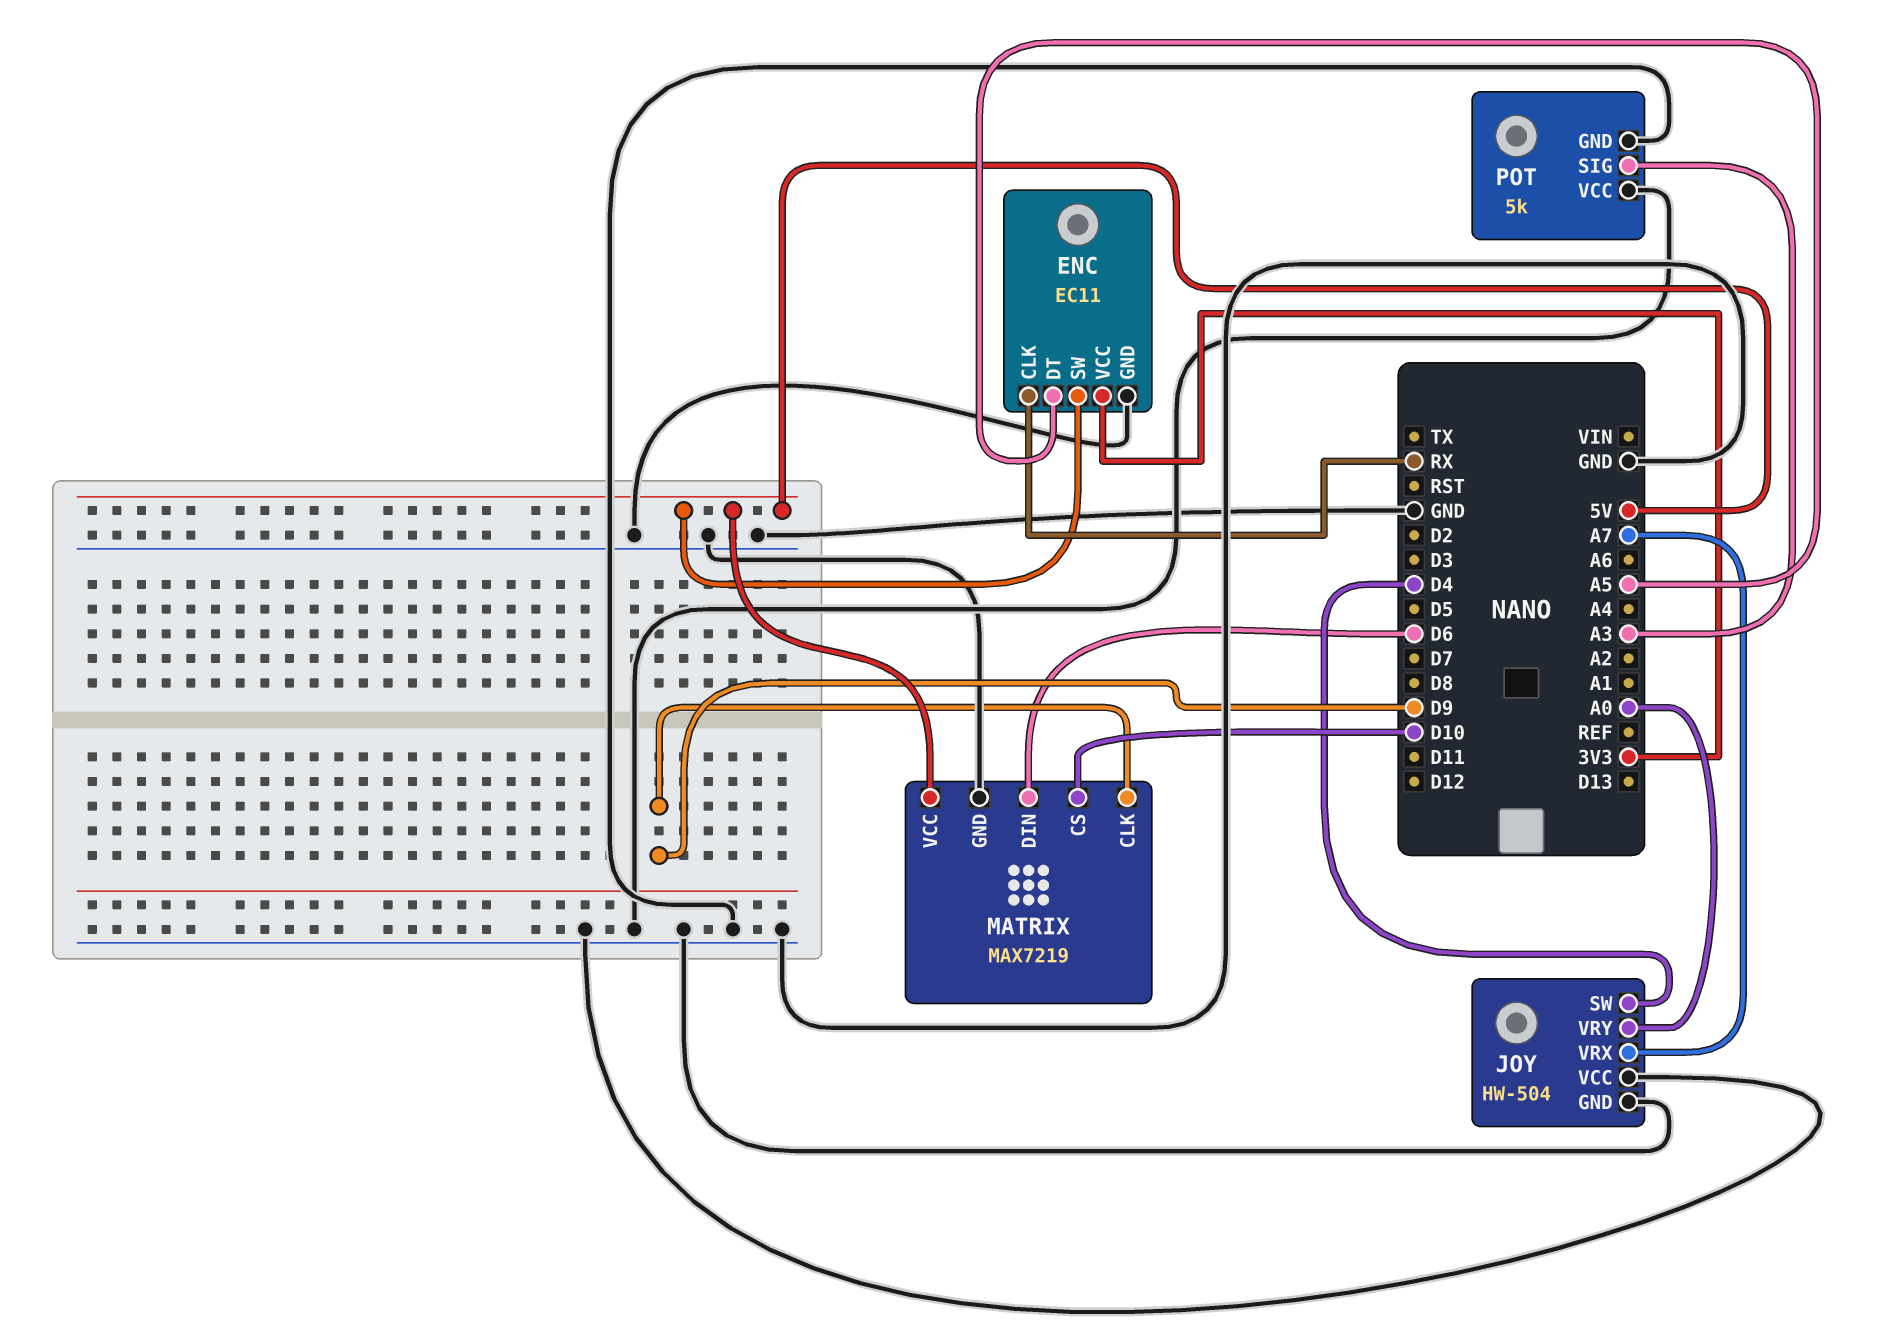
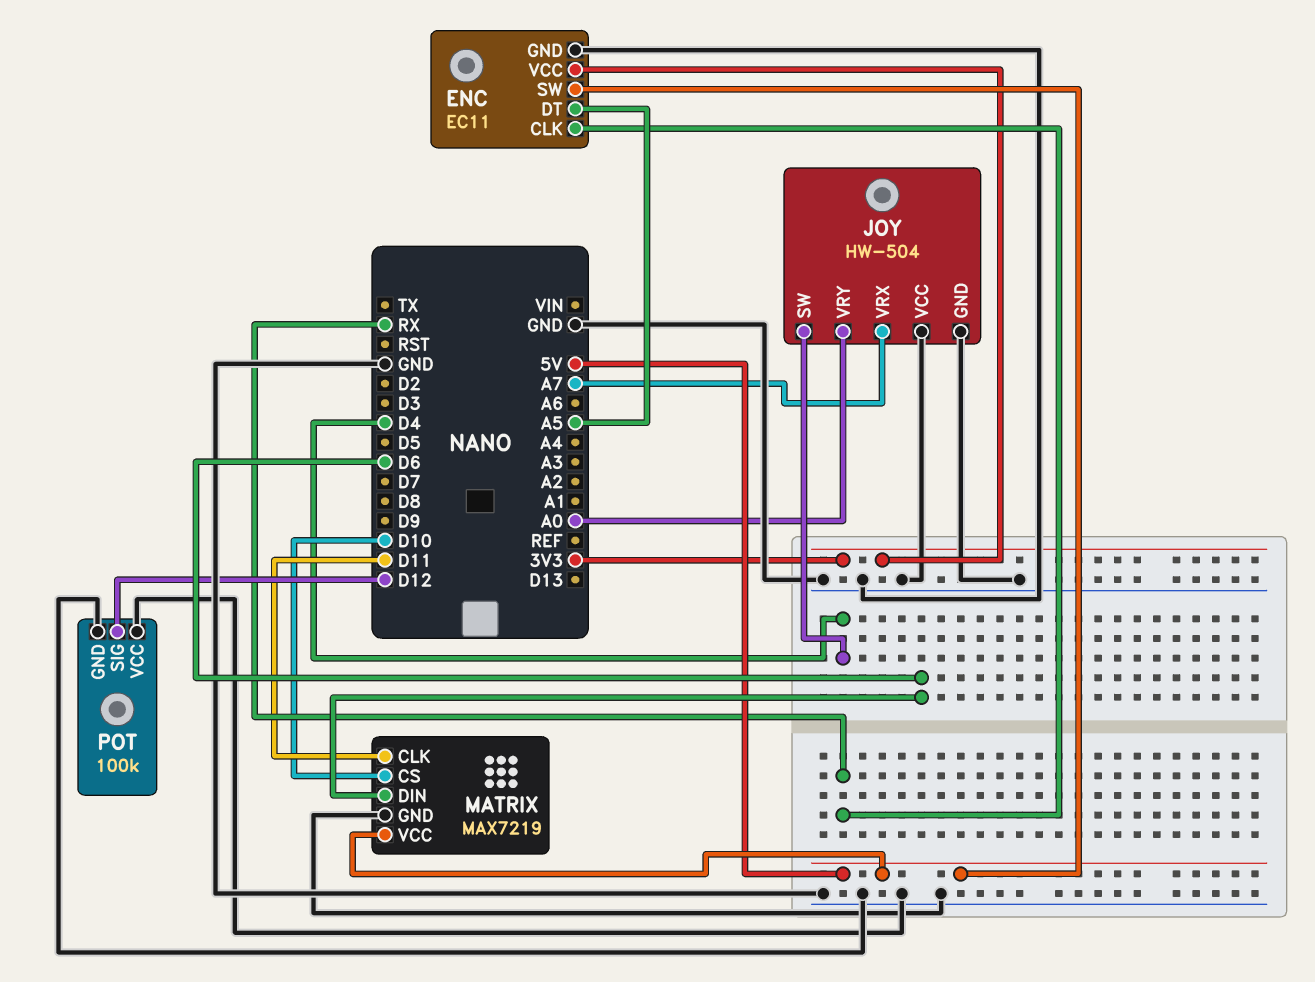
MATRIX pin CLK: D9 -> D11
POT: 5k -> 100k
POT pin SIG: A3 -> D12

